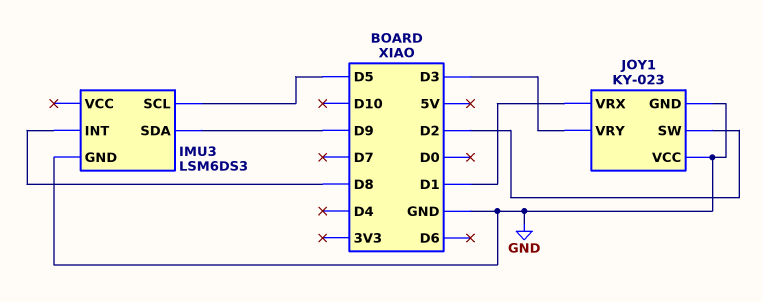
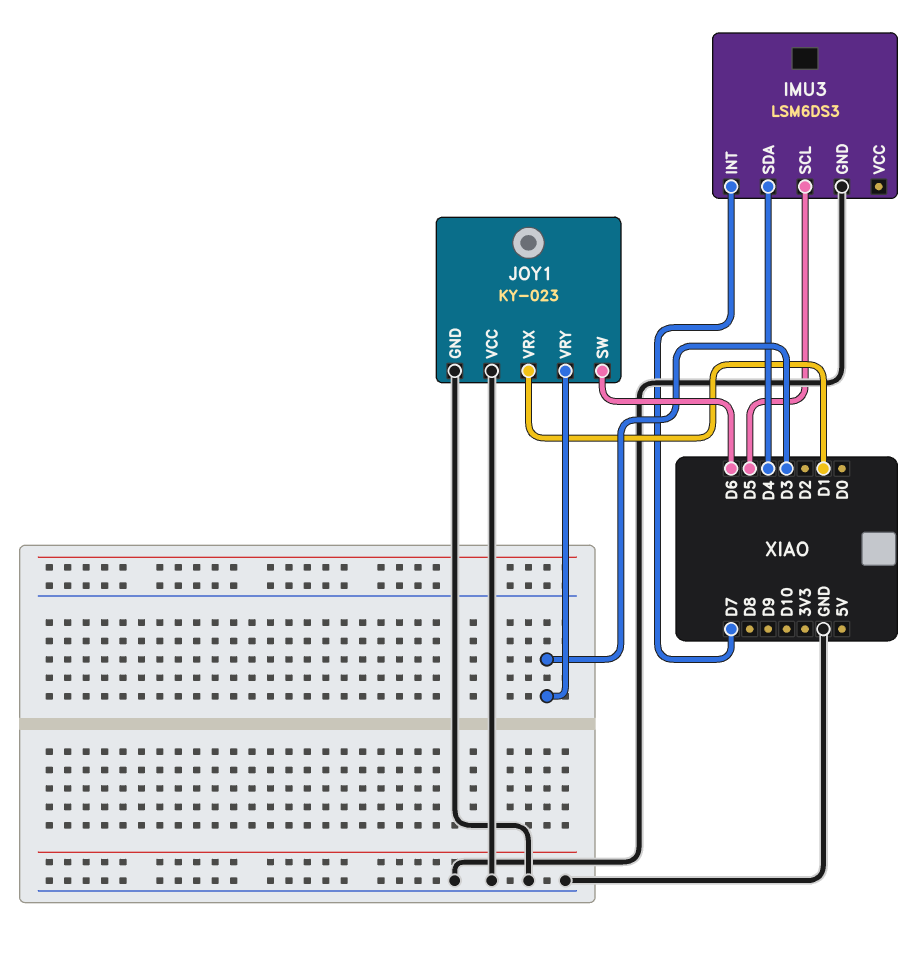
IMU3 pin INT: D8 -> D7
IMU3 pin SDA: D9 -> D4
JOY1 pin SW: D2 -> D6

